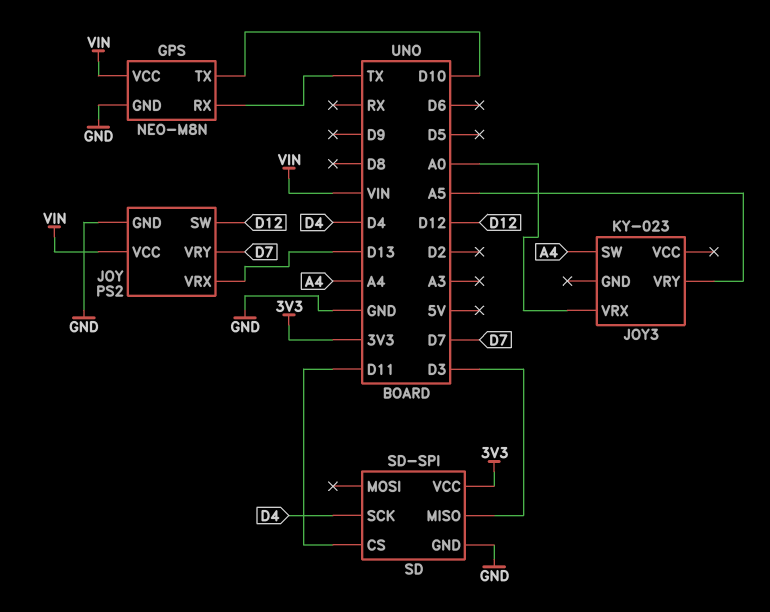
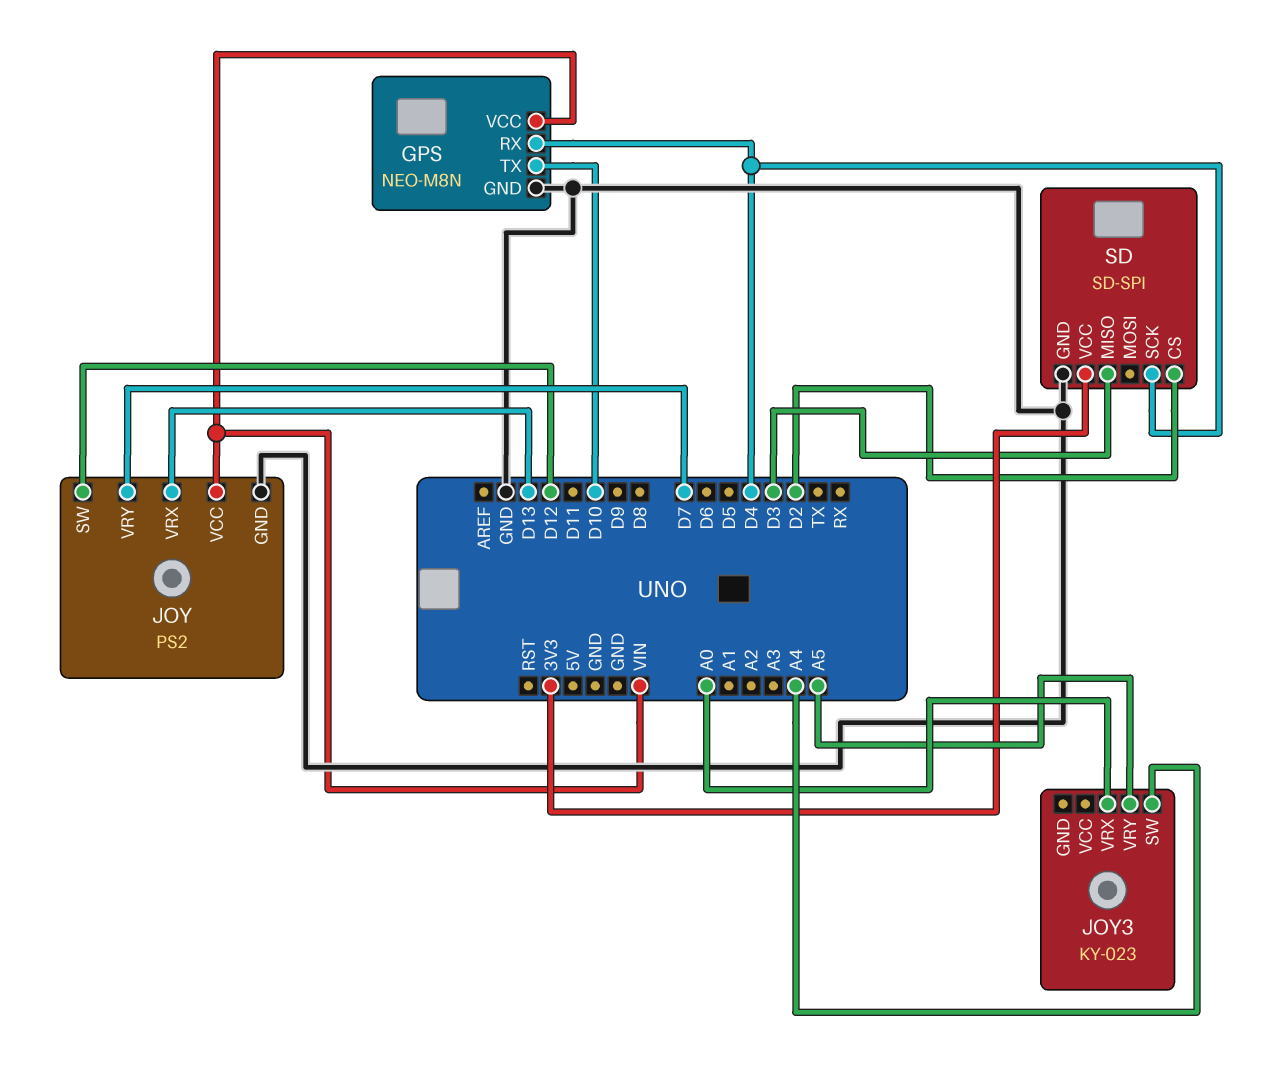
GPS pin RX: TX -> D4
SD pin CS: D11 -> D2

